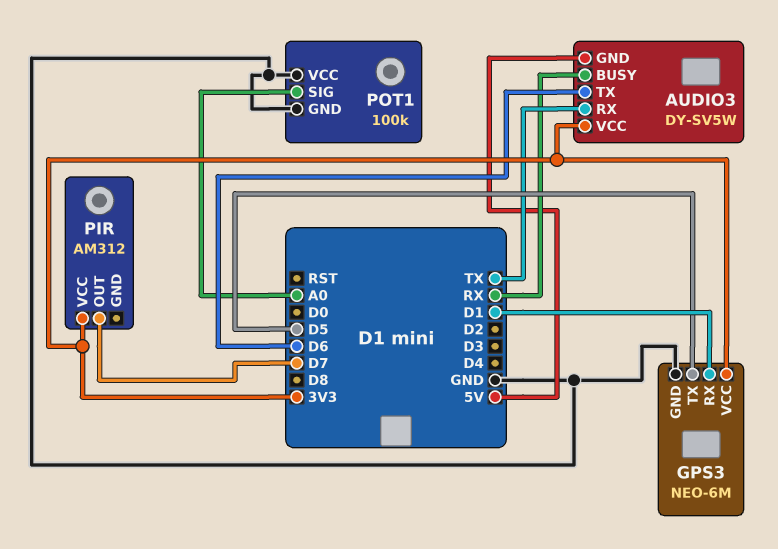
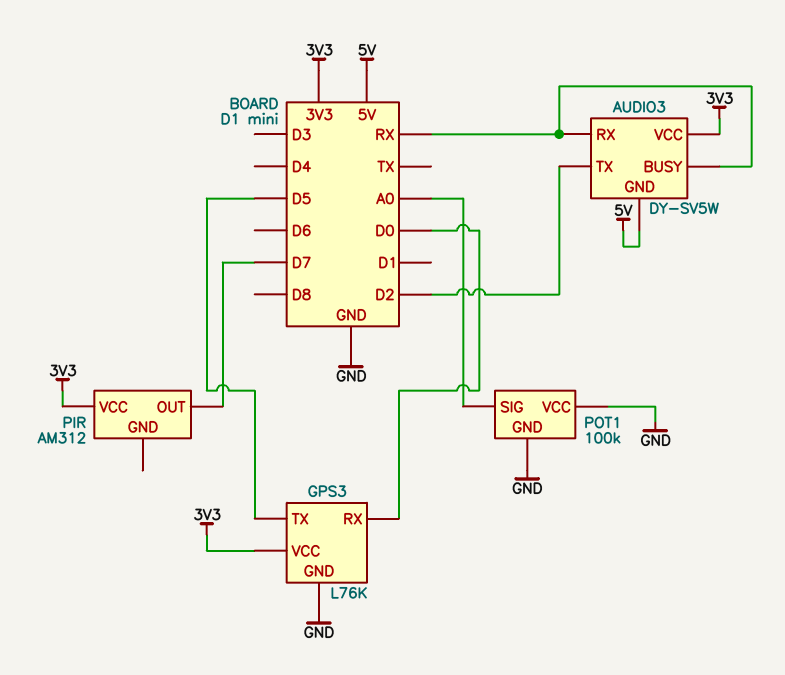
AUDIO3 pin RX: TX -> RX
AUDIO3 pin TX: D6 -> D2
GPS3: NEO-6M -> L76K
GPS3 pin RX: D1 -> D0

